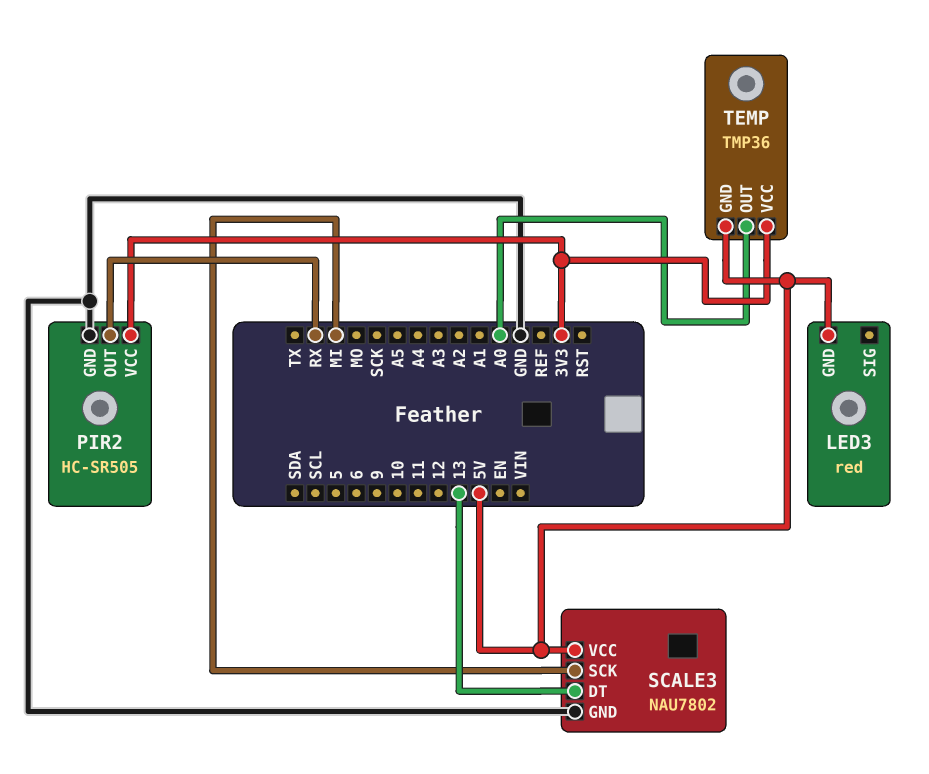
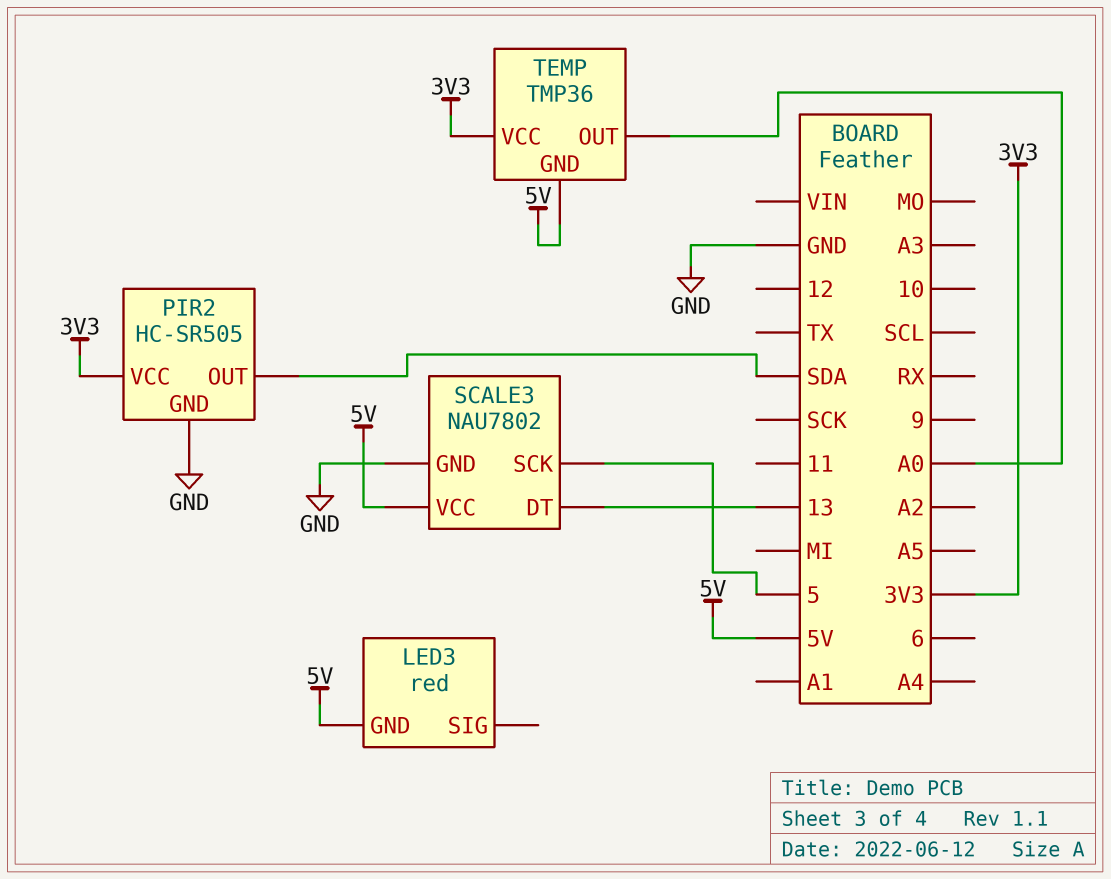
PIR2 pin OUT: RX -> SDA
SCALE3 pin SCK: MI -> 5

